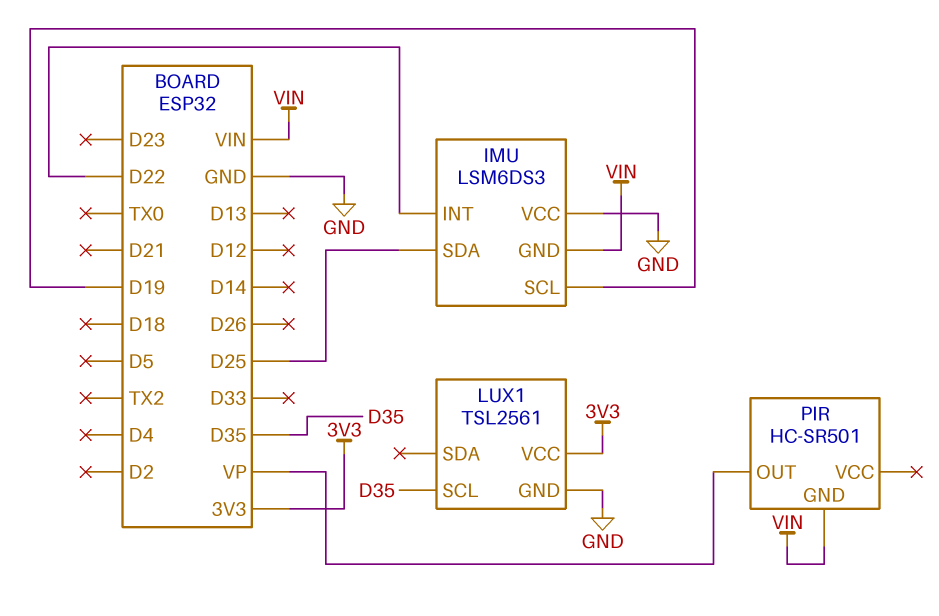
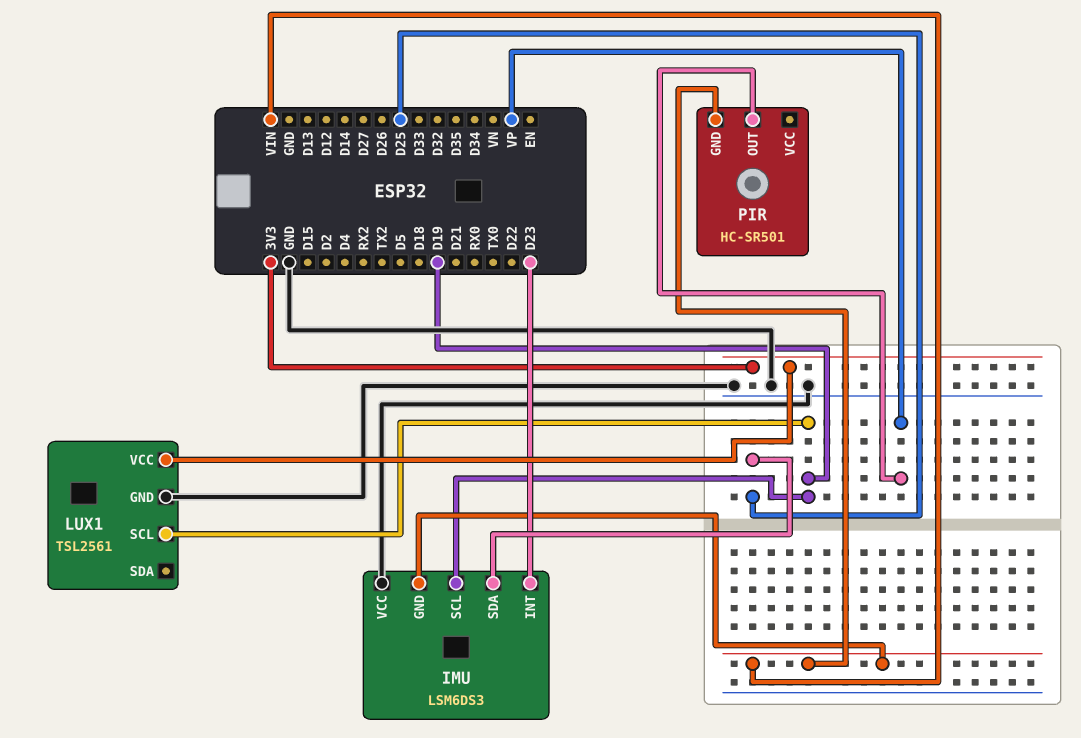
IMU pin INT: D22 -> D23
LUX1 pin SCL: D35 -> D19

